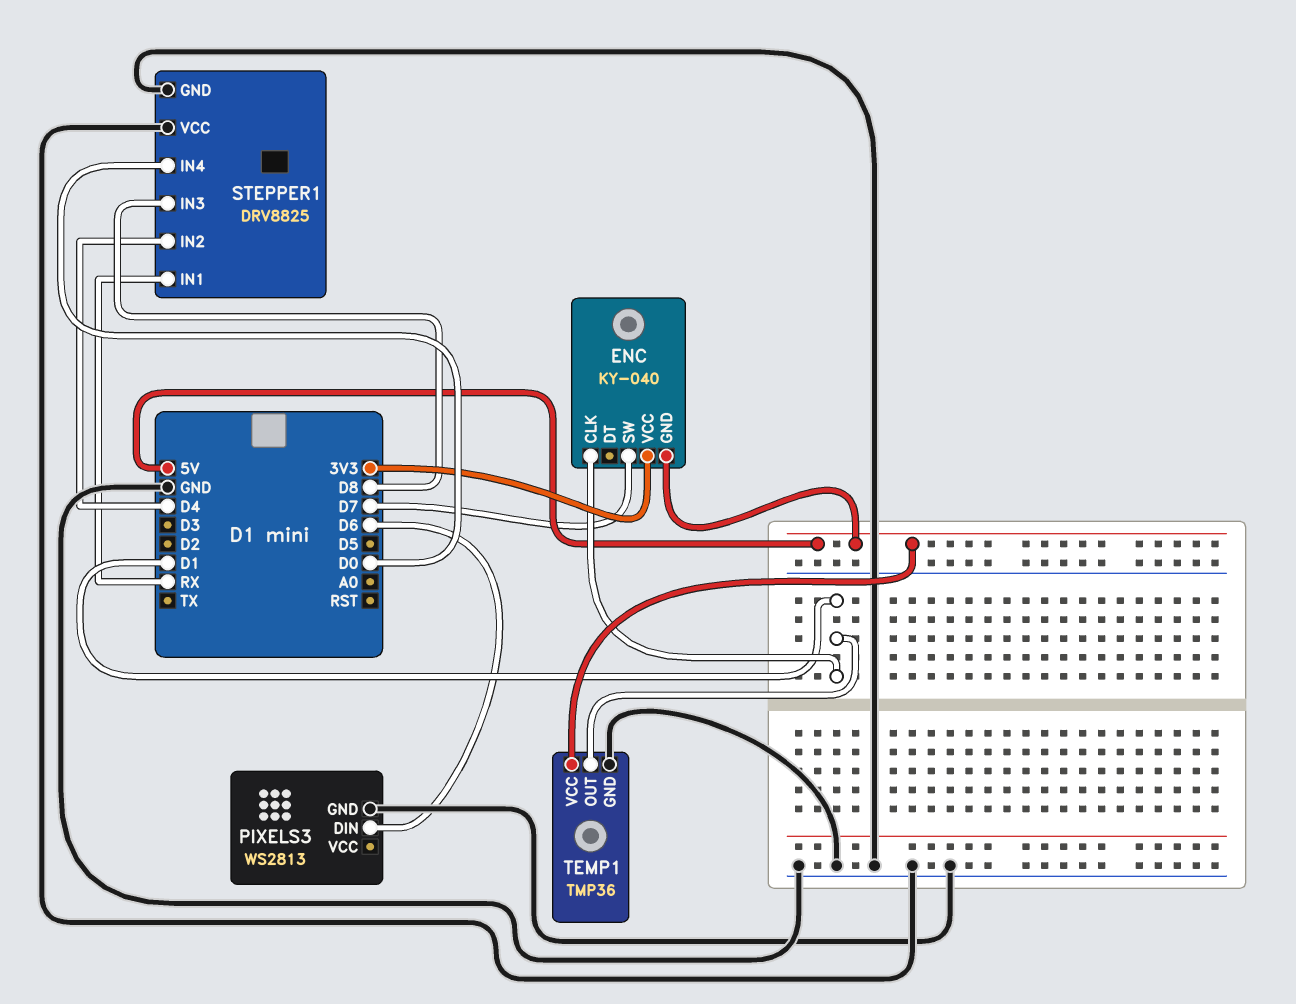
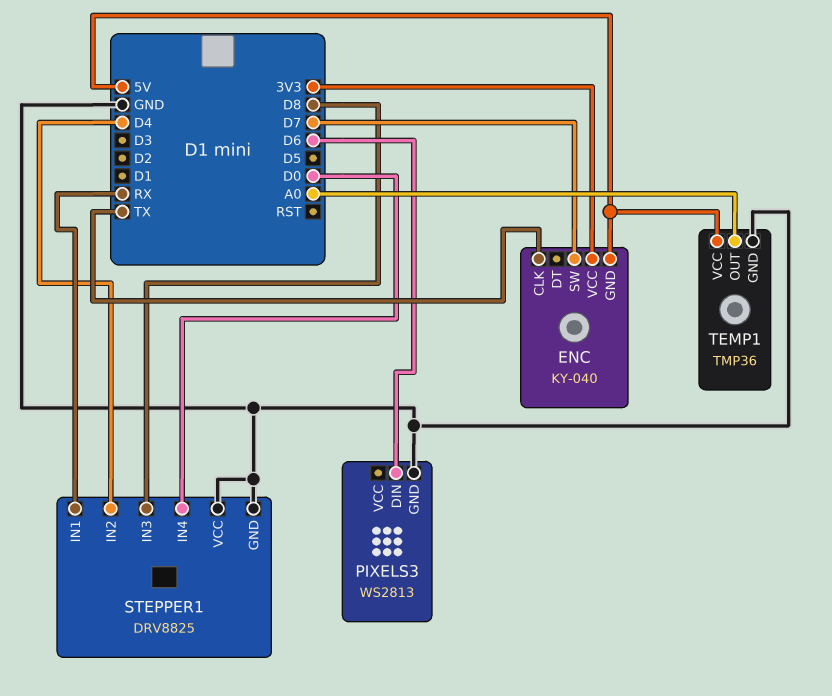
ENC pin CLK: D1 -> TX
TEMP1 pin OUT: D1 -> A0

